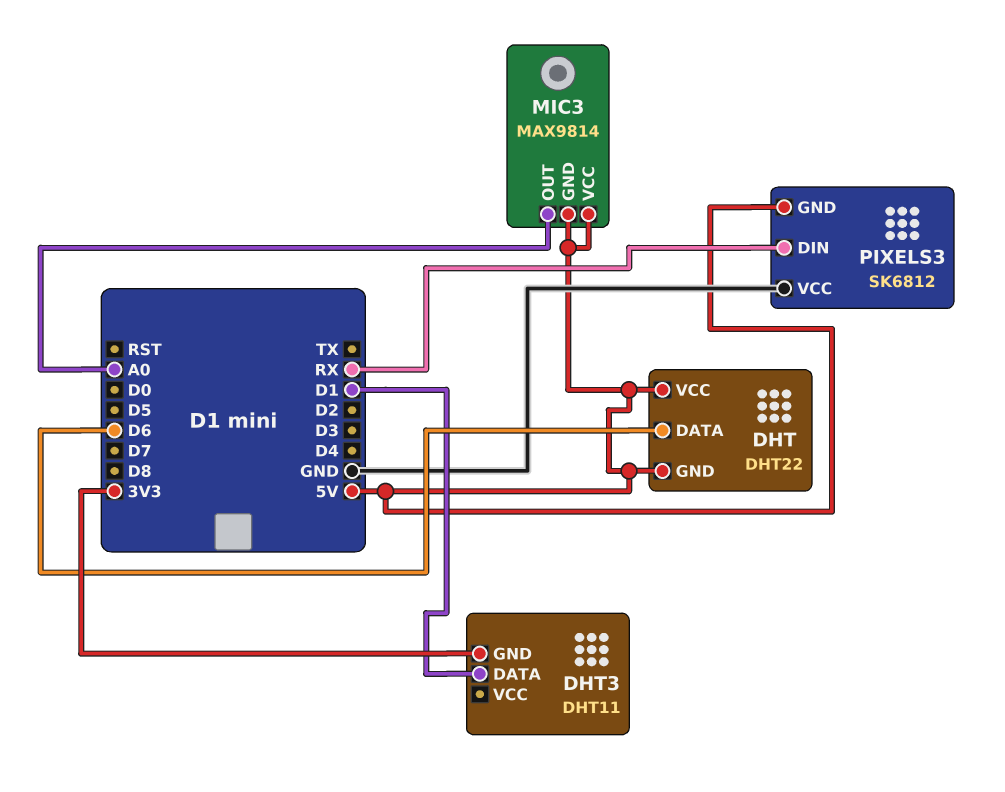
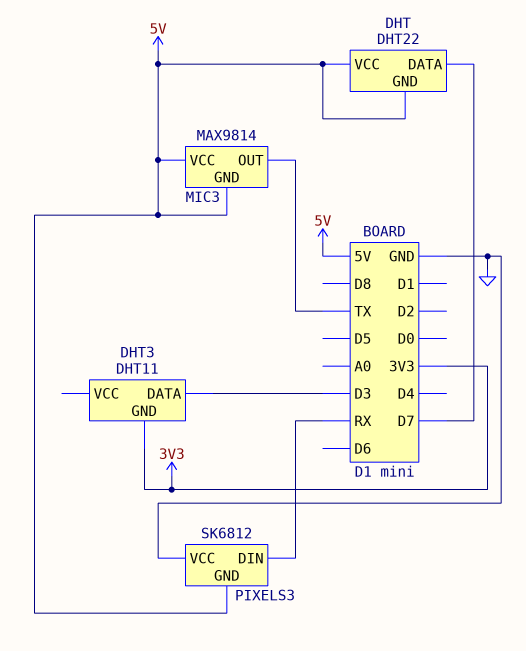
DHT pin DATA: D6 -> D7
DHT3 pin DATA: D1 -> D3
MIC3 pin OUT: A0 -> TX

